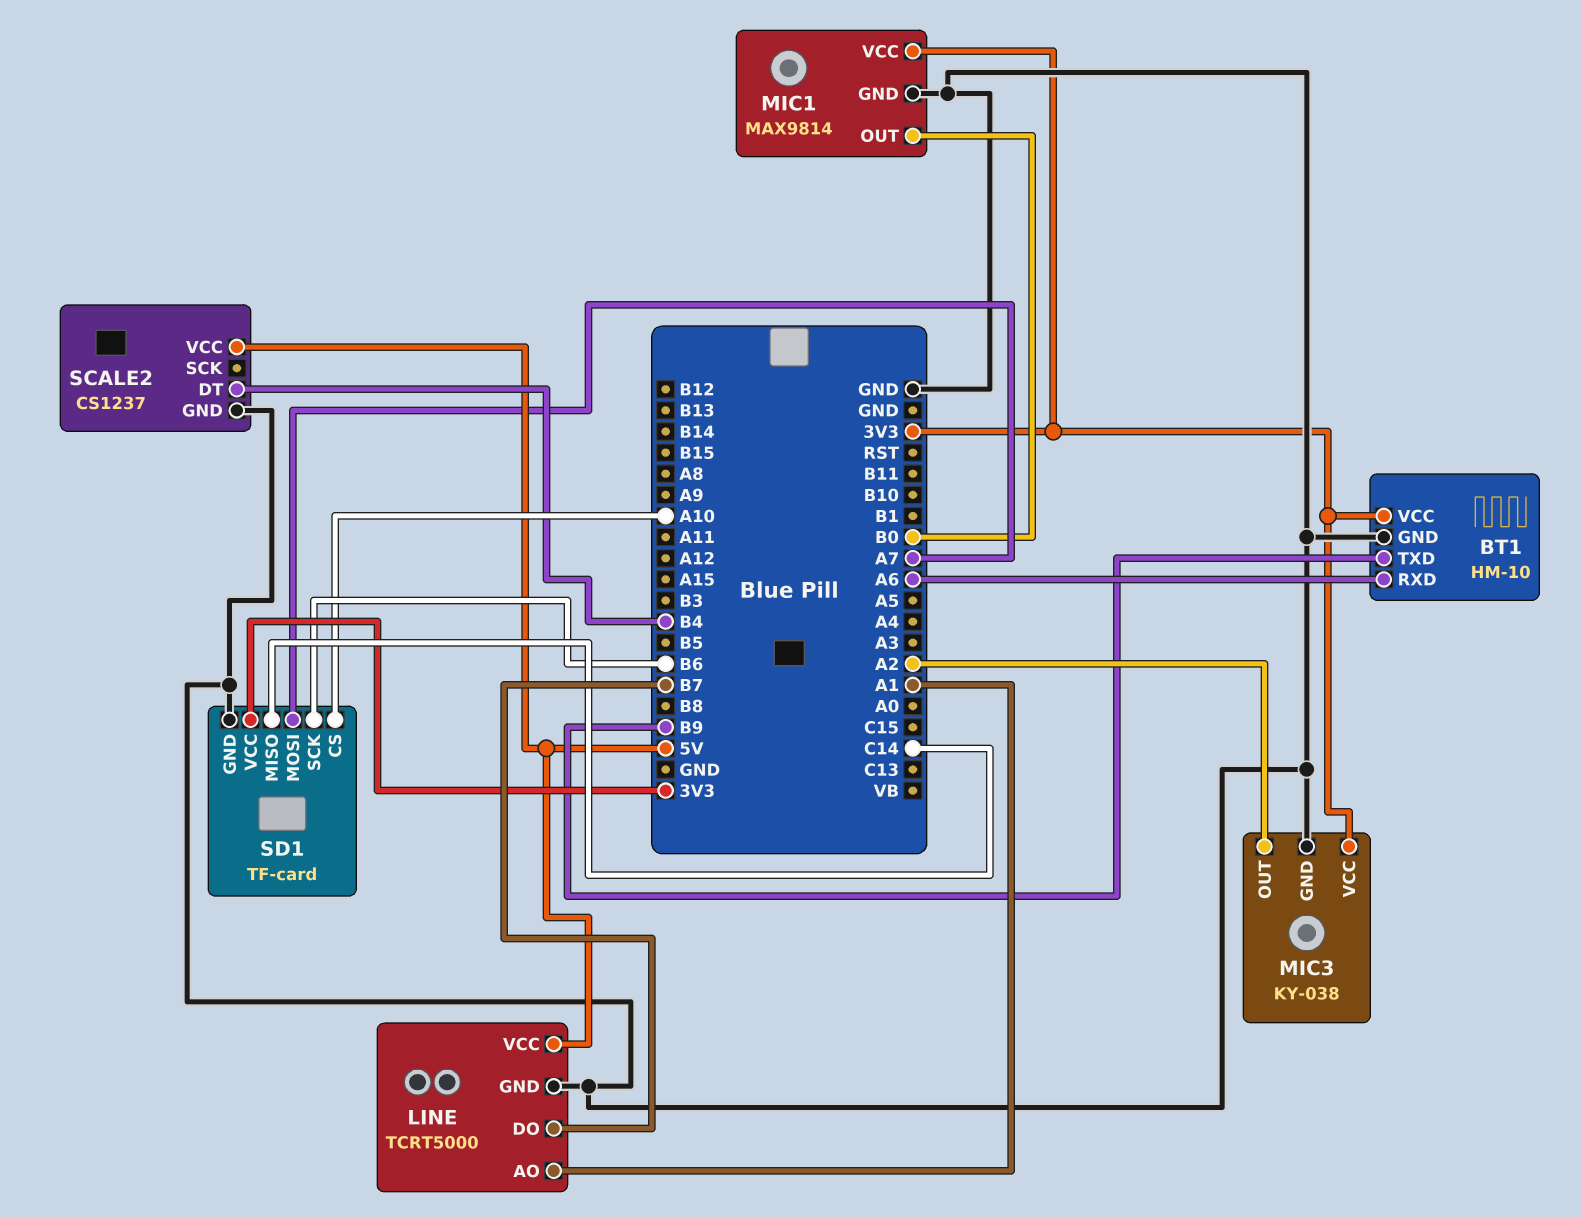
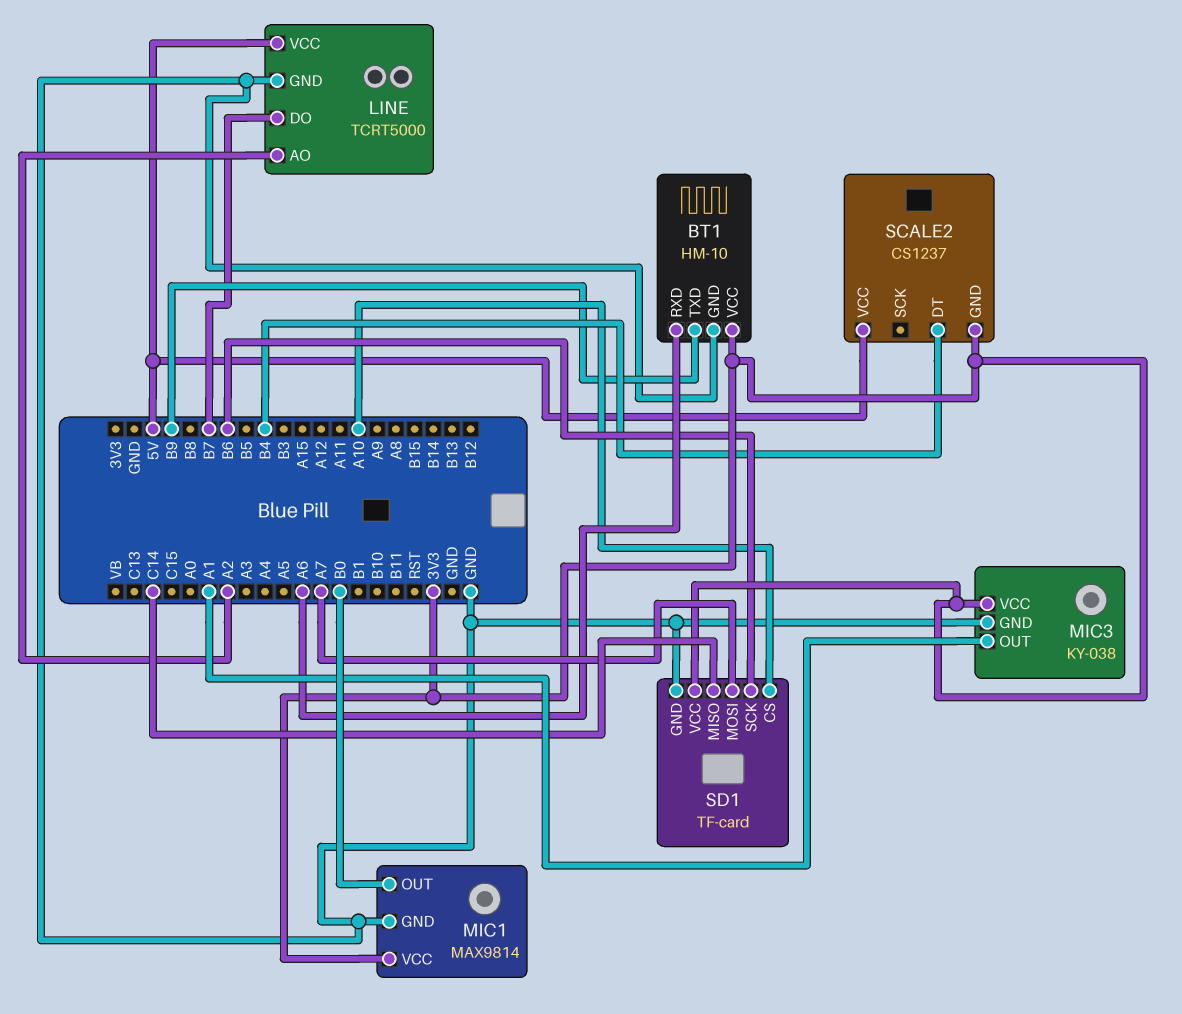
LINE pin AO: A1 -> A2
MIC3 pin OUT: A2 -> A1
SCALE2 pin GND: GND -> 3V3

